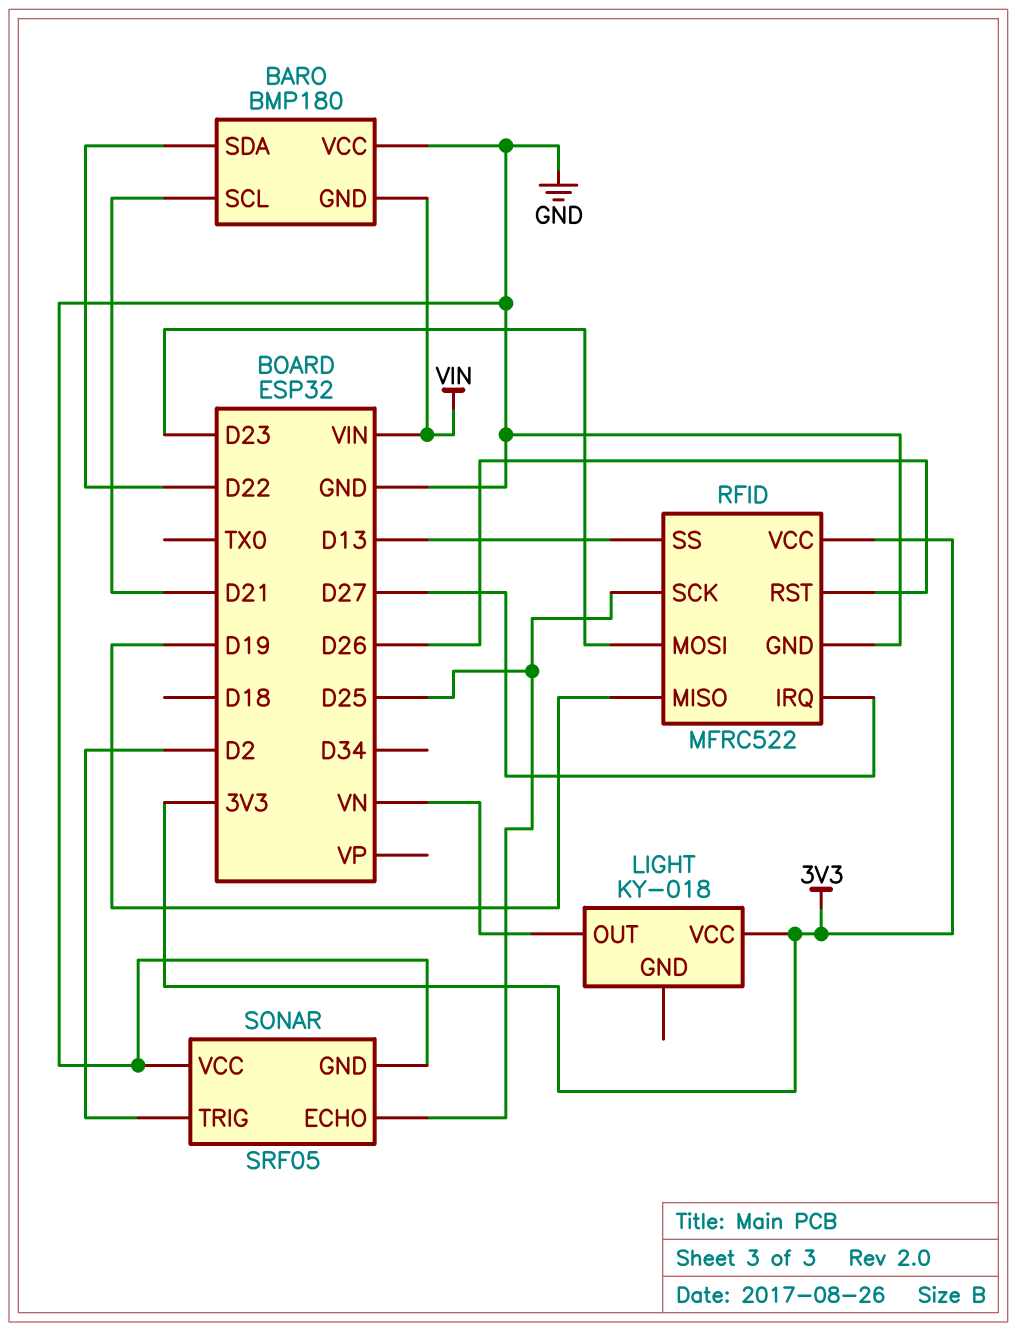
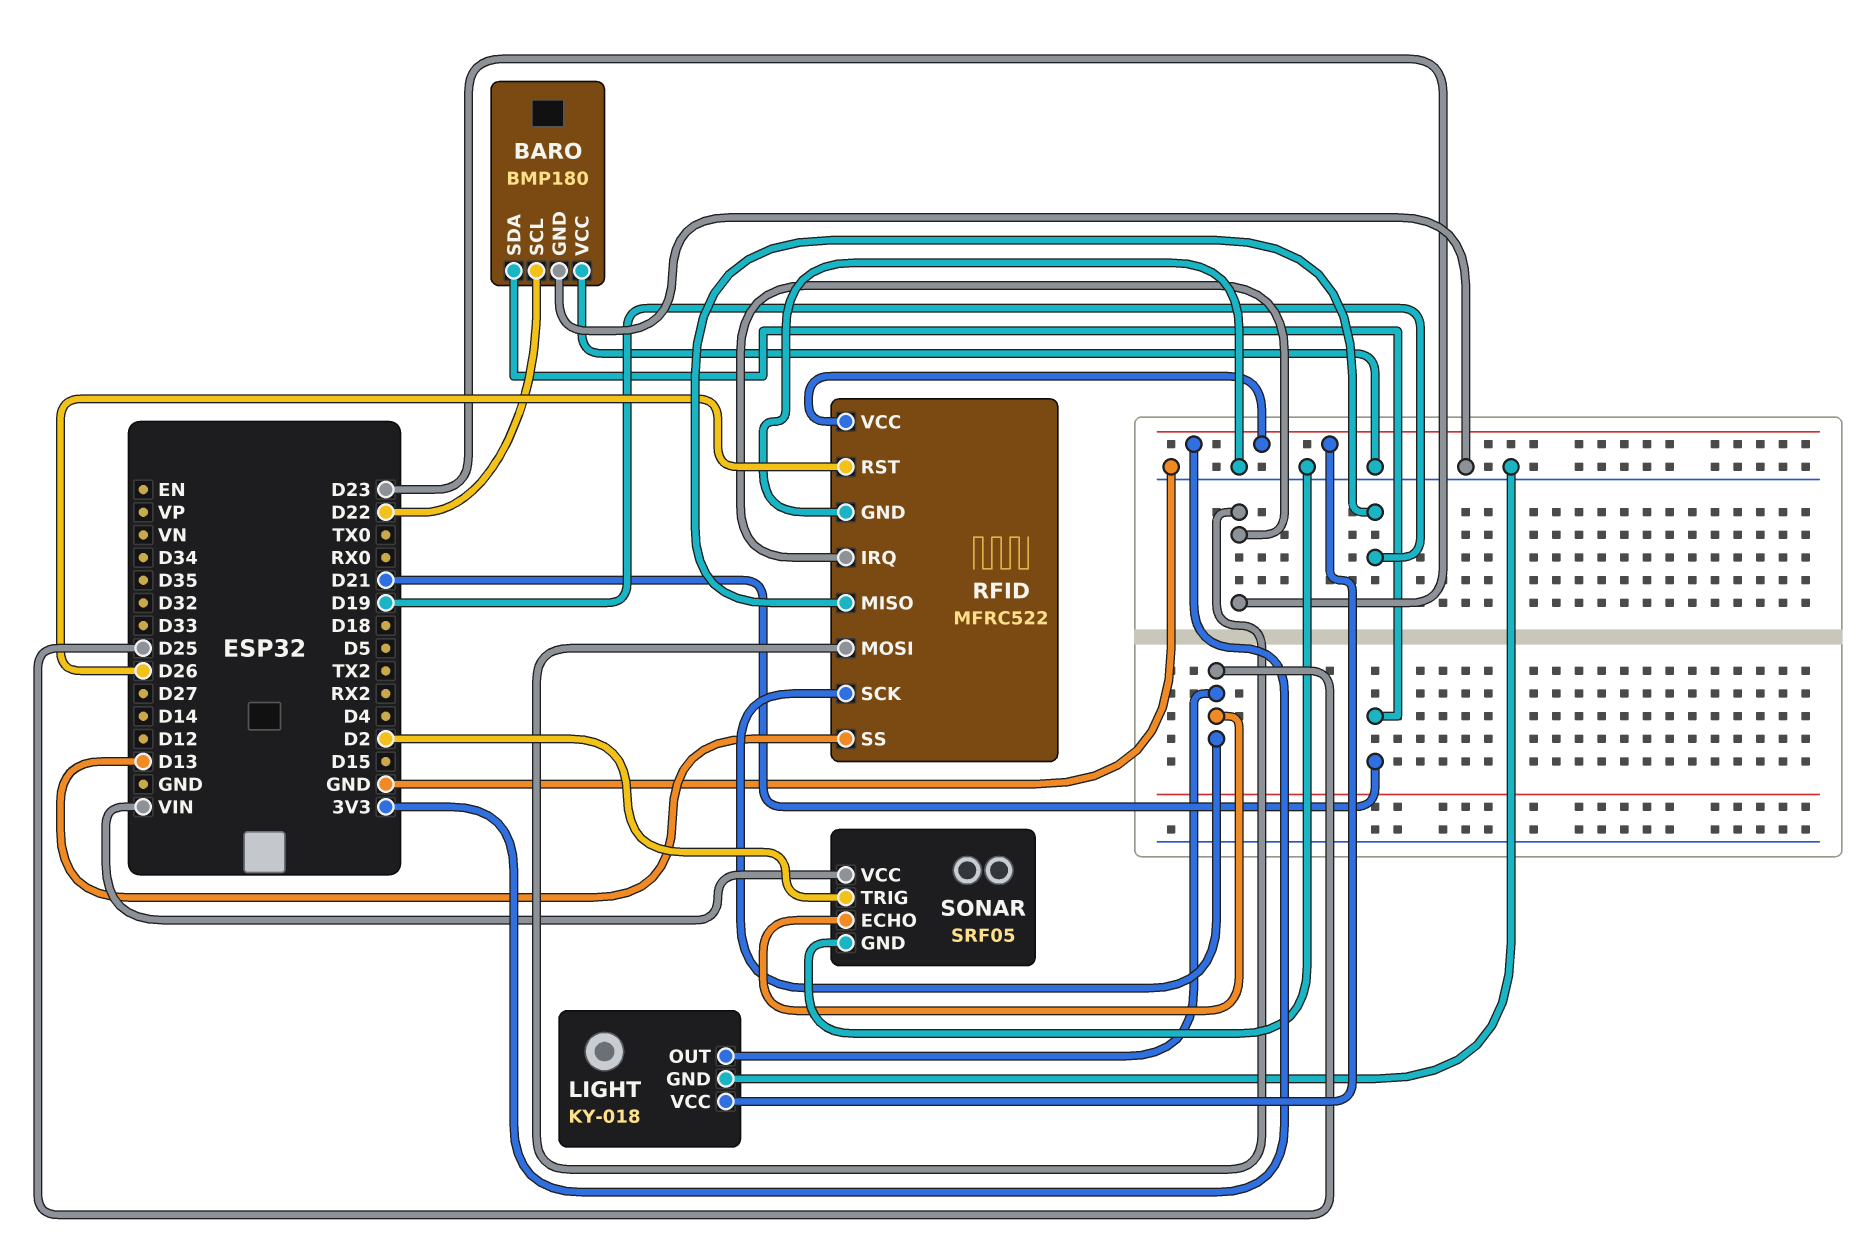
BARO pin GND: VIN -> GND
BARO pin SCL: D21 -> D22
BARO pin SDA: D22 -> D21
LIGHT pin GND: none -> GND
LIGHT pin OUT: VN -> D25
RFID pin IRQ: D27 -> D23
SONAR pin VCC: GND -> VIN

